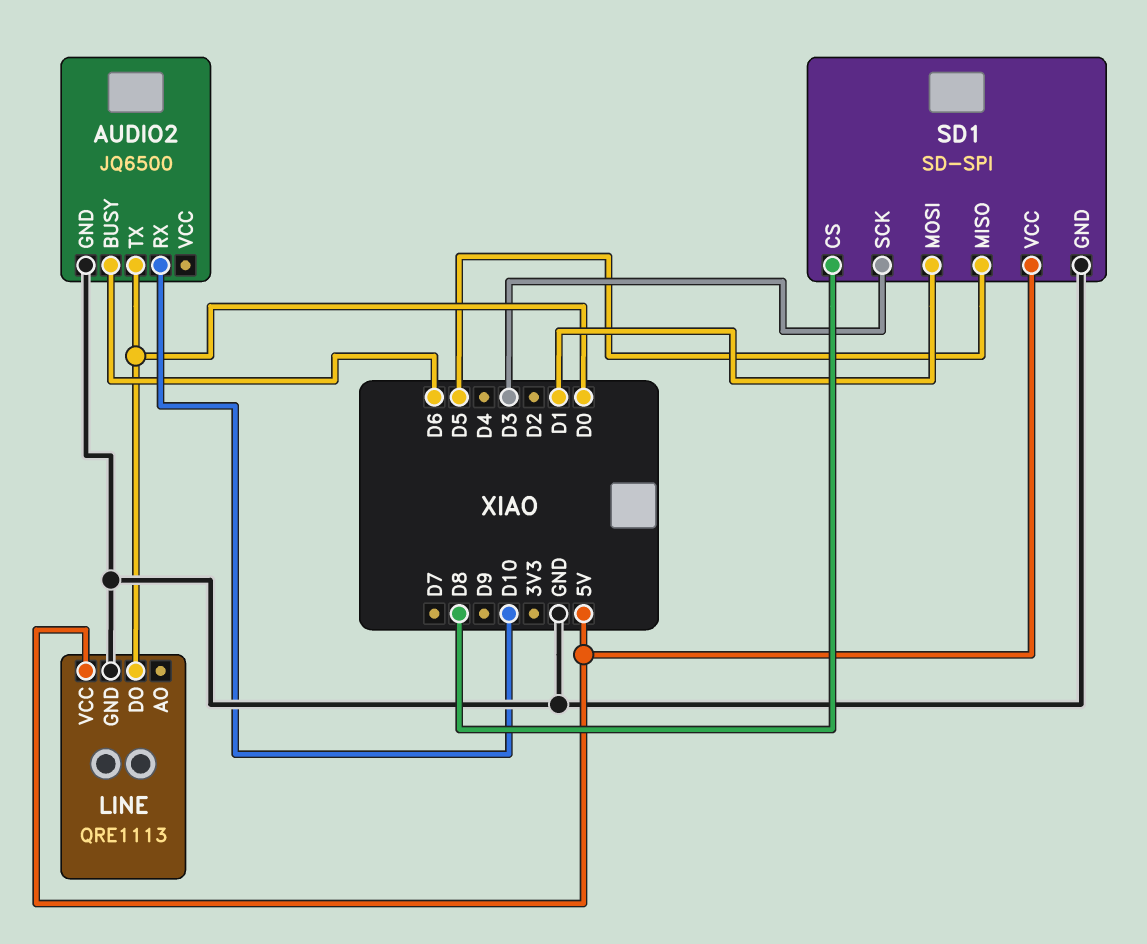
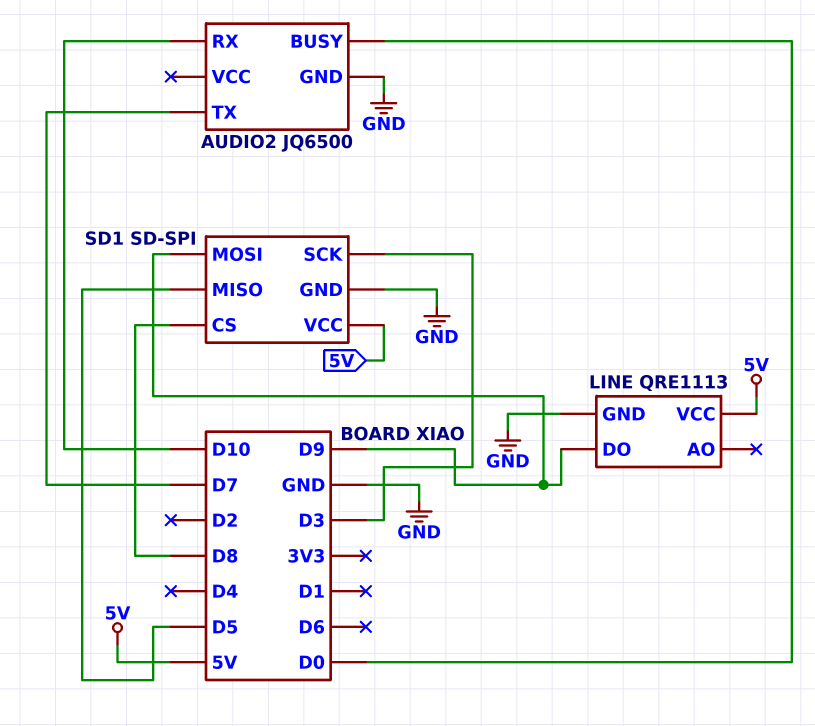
AUDIO2 pin BUSY: D6 -> D0
AUDIO2 pin TX: D0 -> D7
LINE pin DO: D0 -> D9
SD1 pin MOSI: D1 -> D9

